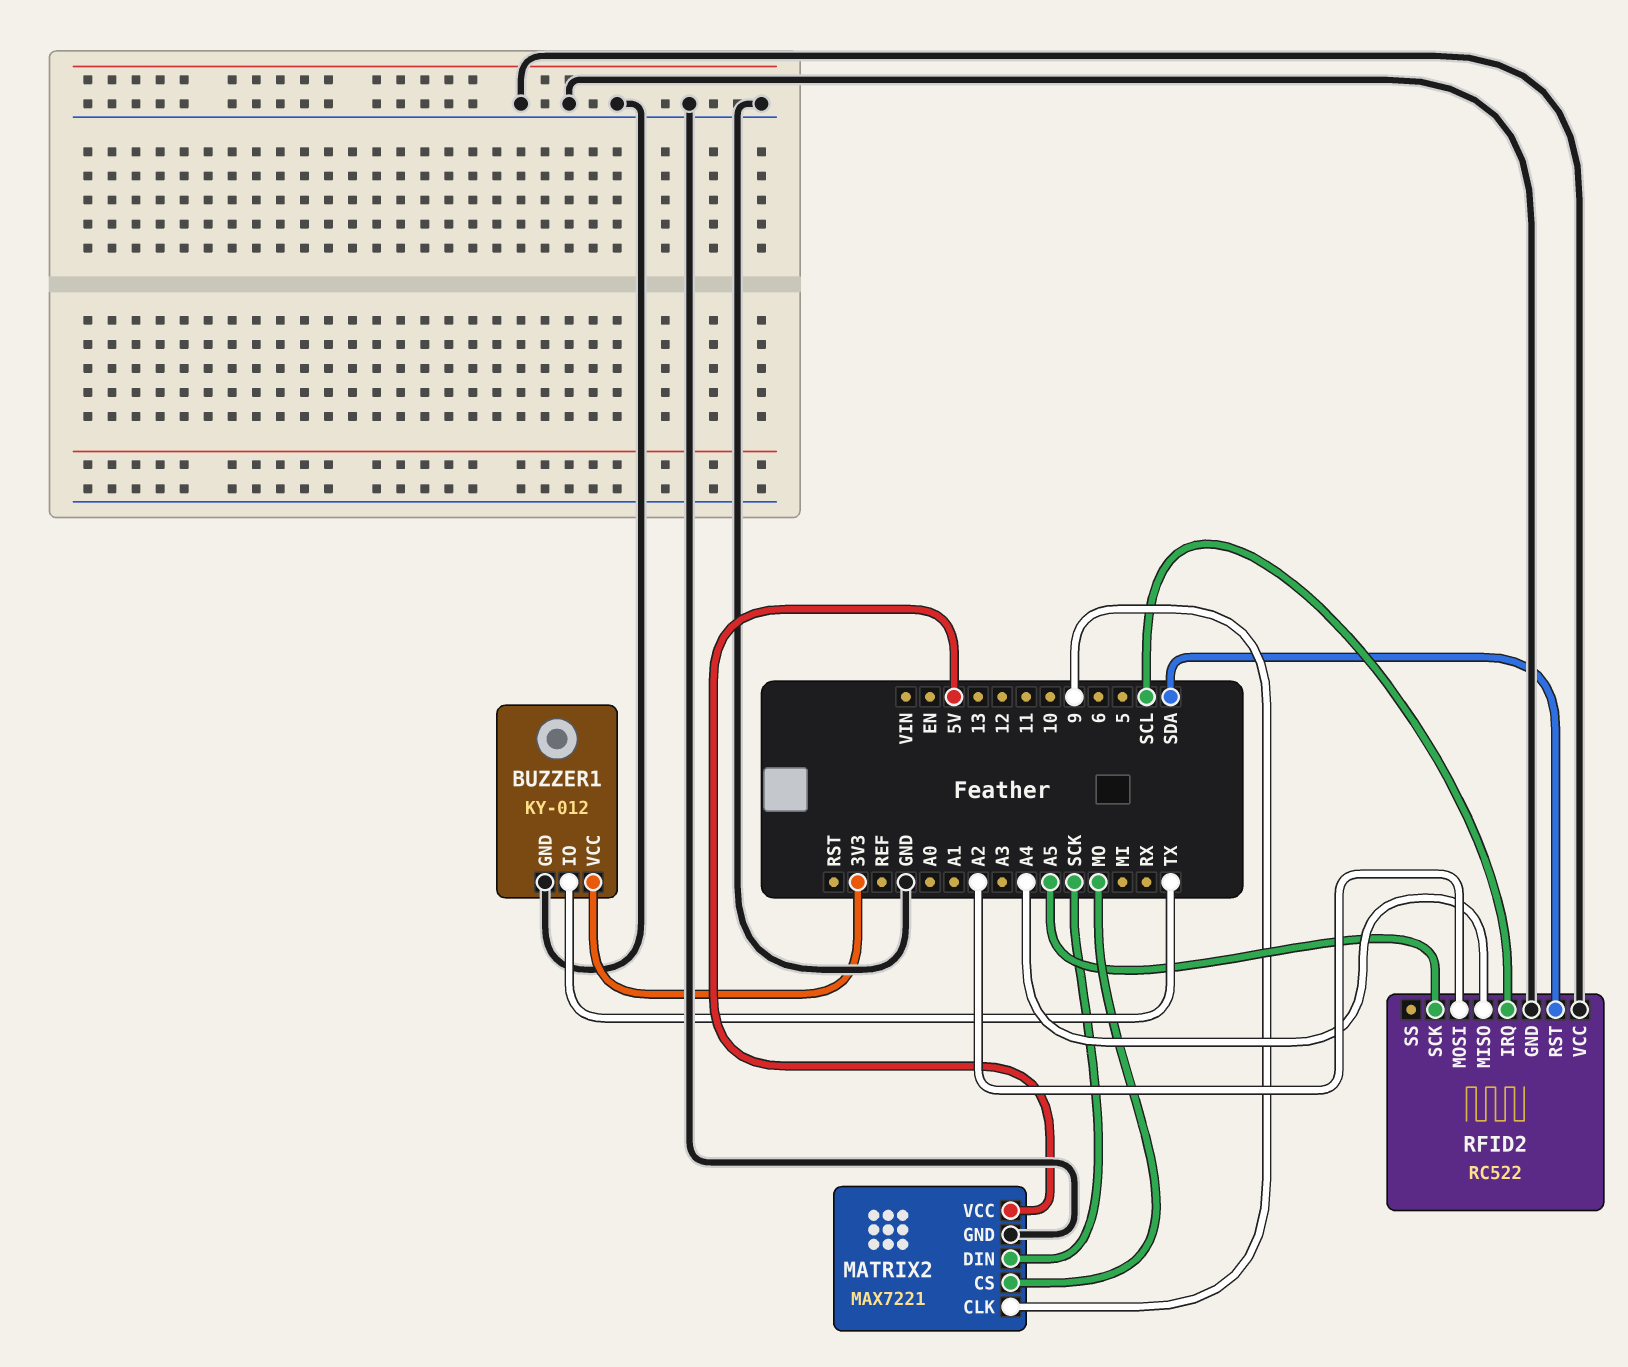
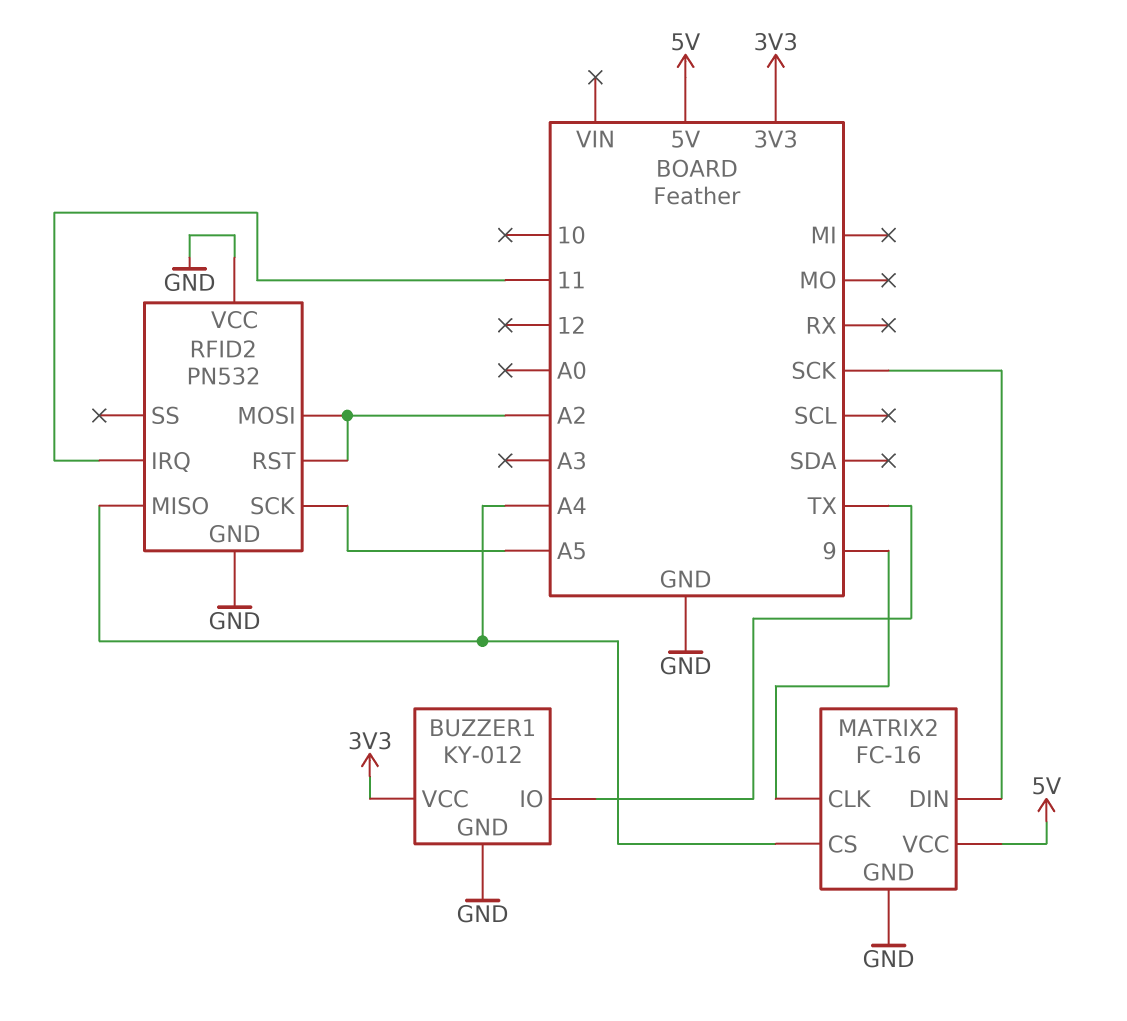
MATRIX2: MAX7221 -> FC-16
MATRIX2 pin CS: MO -> A4
RFID2: RC522 -> PN532
RFID2 pin IRQ: SCL -> 11
RFID2 pin RST: SDA -> A2

